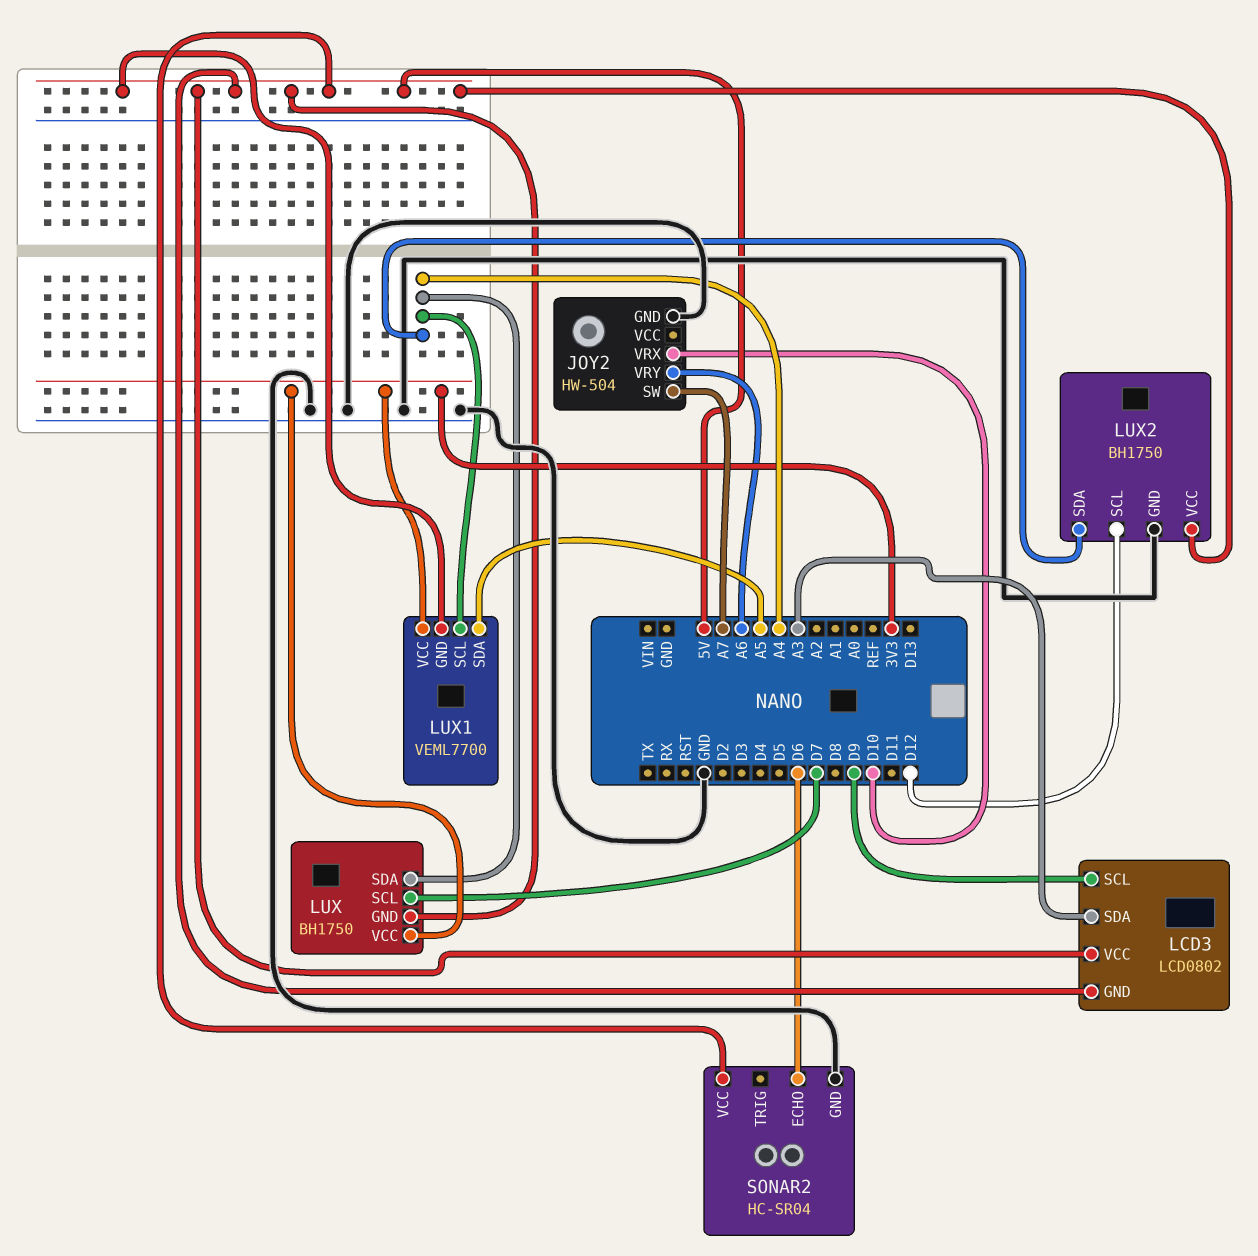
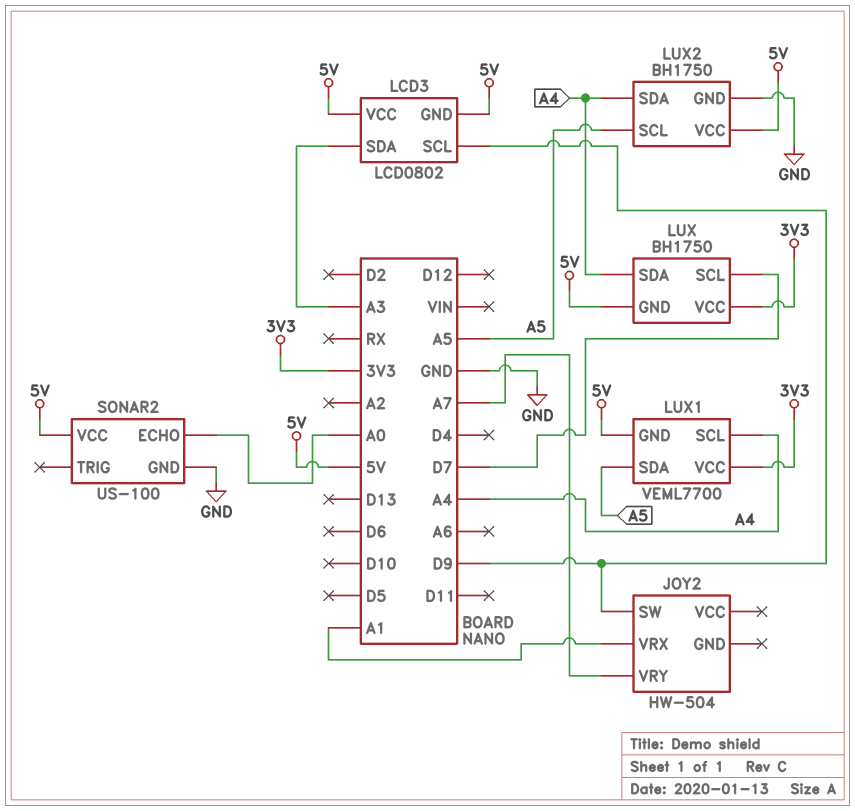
JOY2 pin GND: GND -> none
JOY2 pin SW: A7 -> D9
JOY2 pin VRX: D10 -> A1
JOY2 pin VRY: A6 -> A7
LUX2 pin SCL: D12 -> A5
SONAR2: HC-SR04 -> US-100
SONAR2 pin ECHO: D6 -> A0

